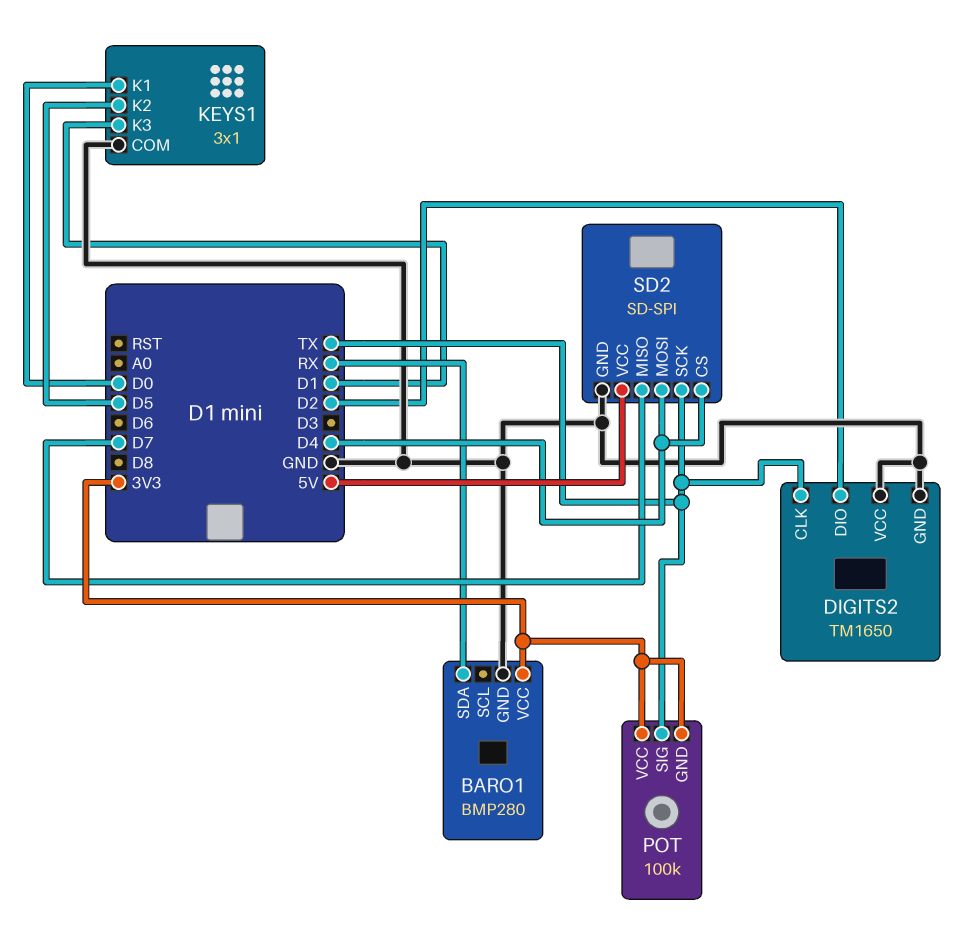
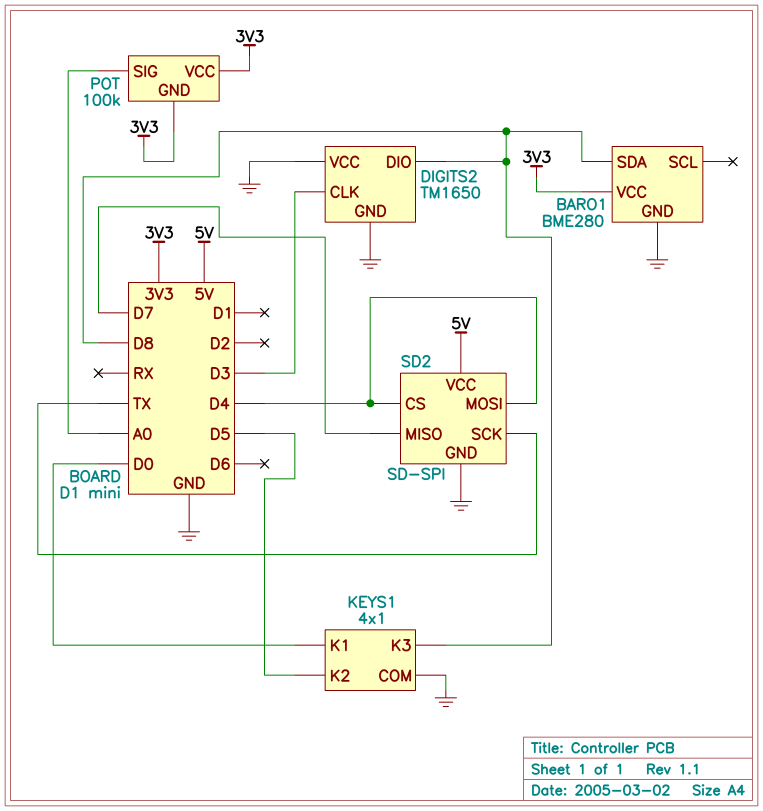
BARO1: BMP280 -> BME280
BARO1 pin SDA: RX -> D8
DIGITS2 pin CLK: TX -> D3
DIGITS2 pin DIO: D2 -> D8
KEYS1: 3x1 -> 4x1
KEYS1 pin K3: D1 -> D8
POT pin SIG: TX -> A0

